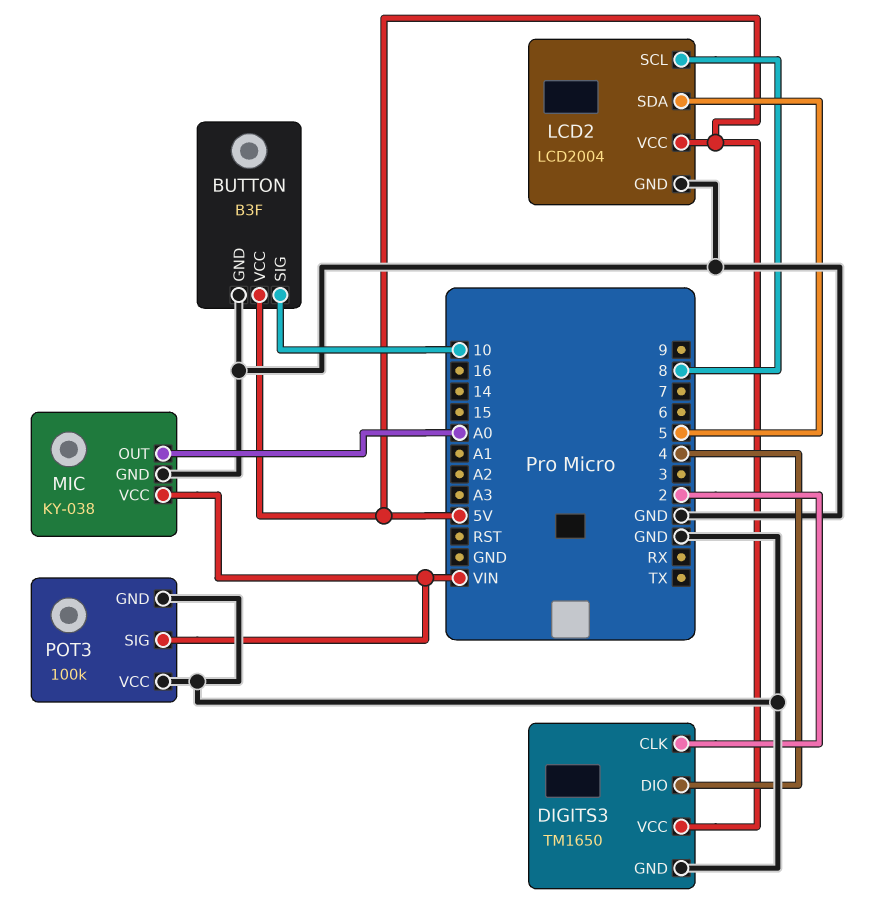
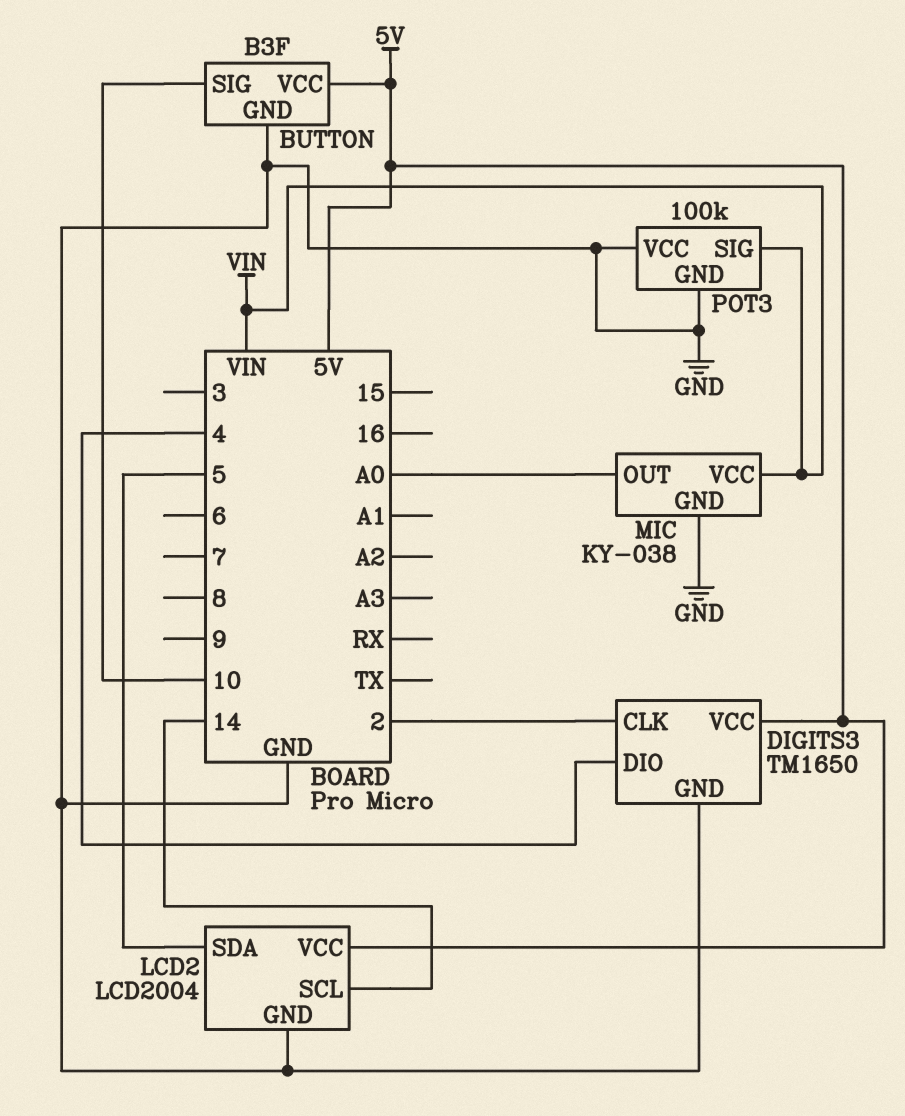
LCD2 pin SCL: 8 -> 14

